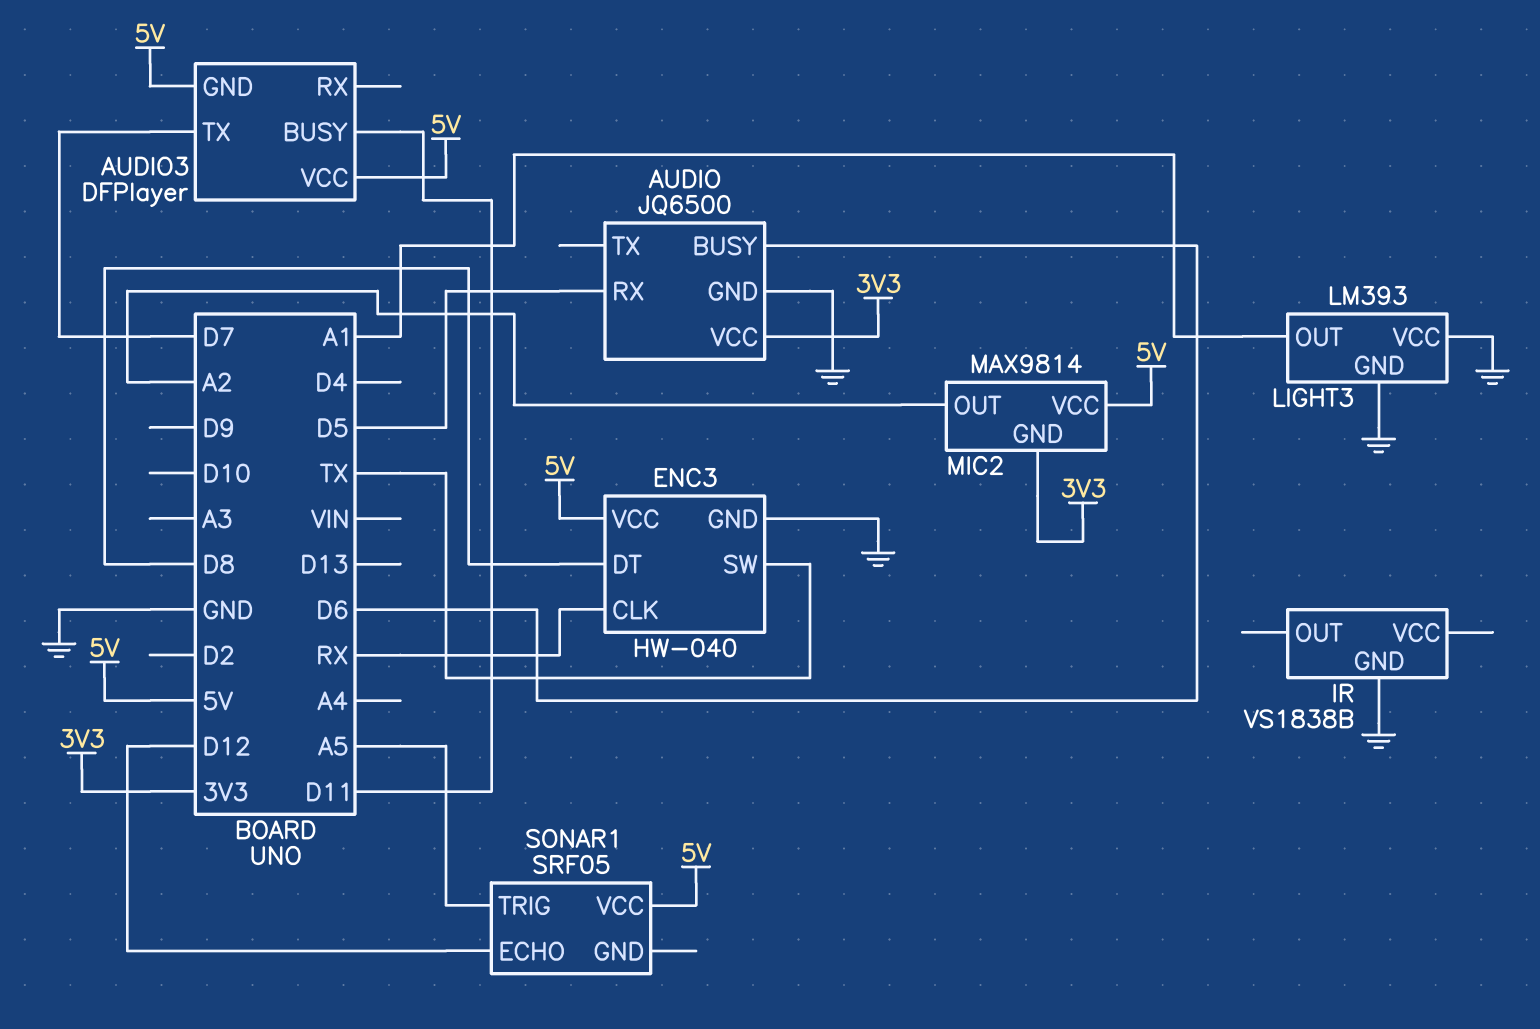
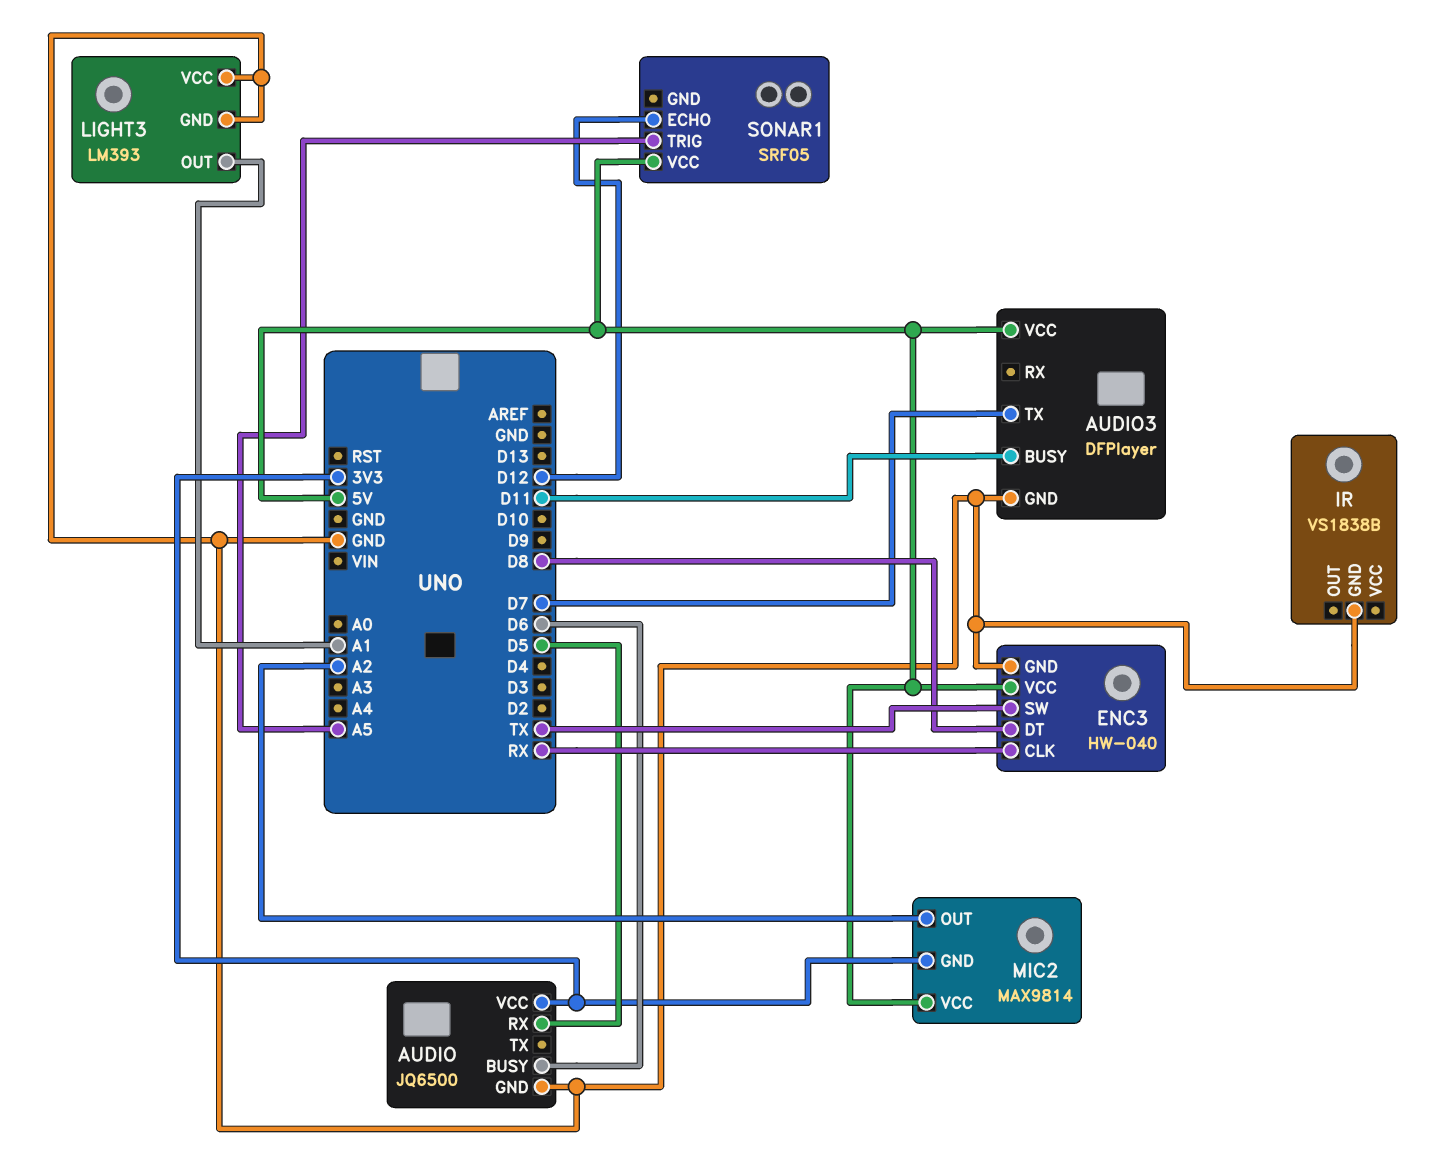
AUDIO3 pin GND: 5V -> GND

